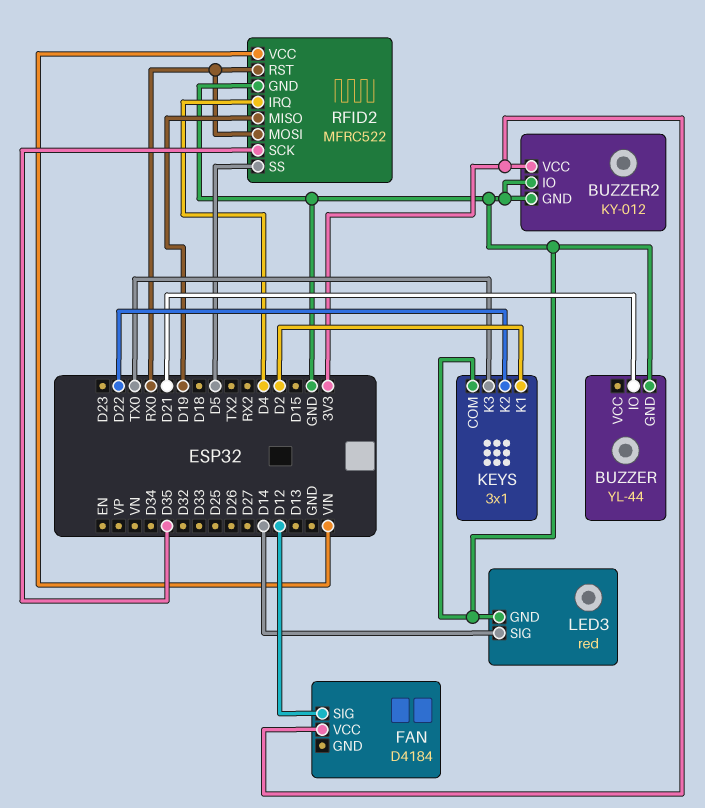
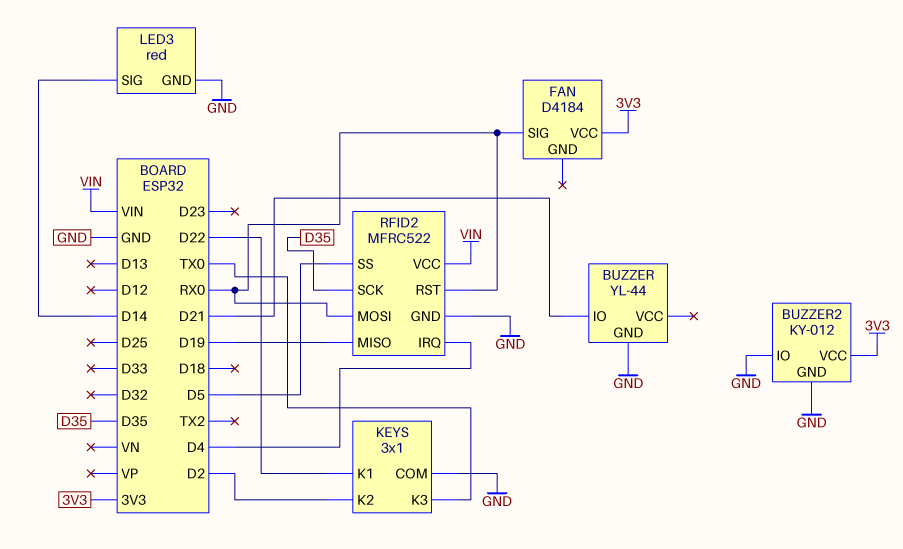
FAN pin SIG: D12 -> RX0
KEYS pin K1: D2 -> D22
KEYS pin K2: D22 -> D2

